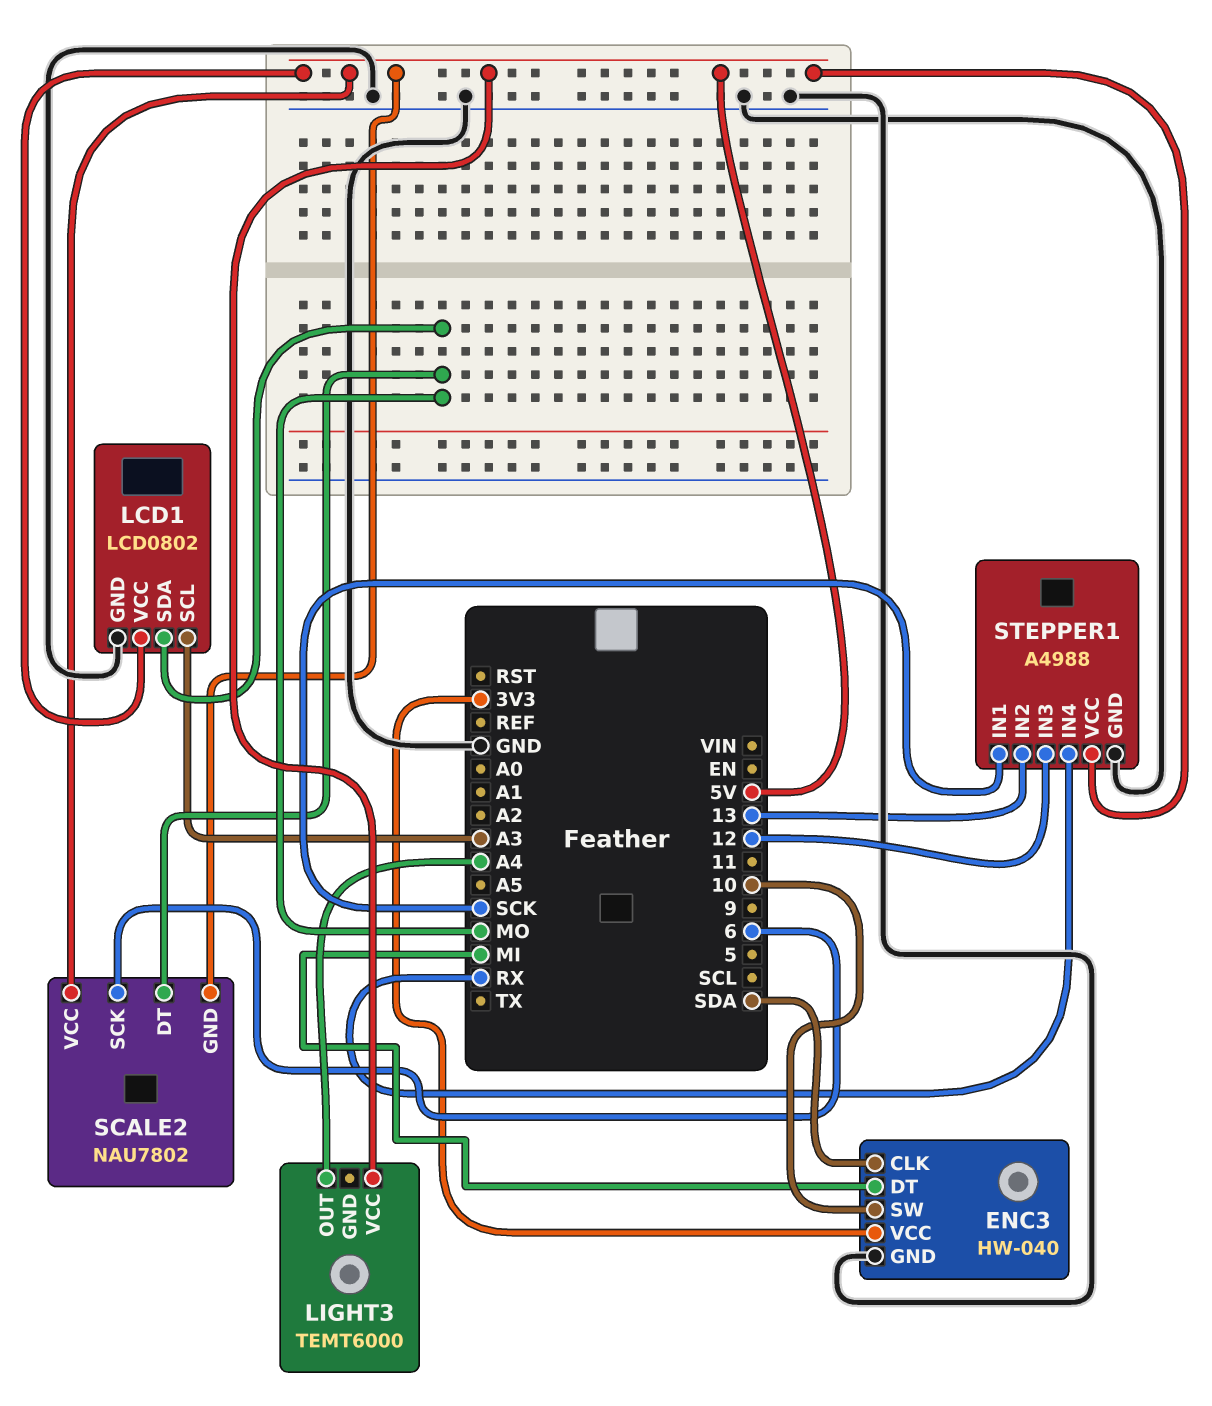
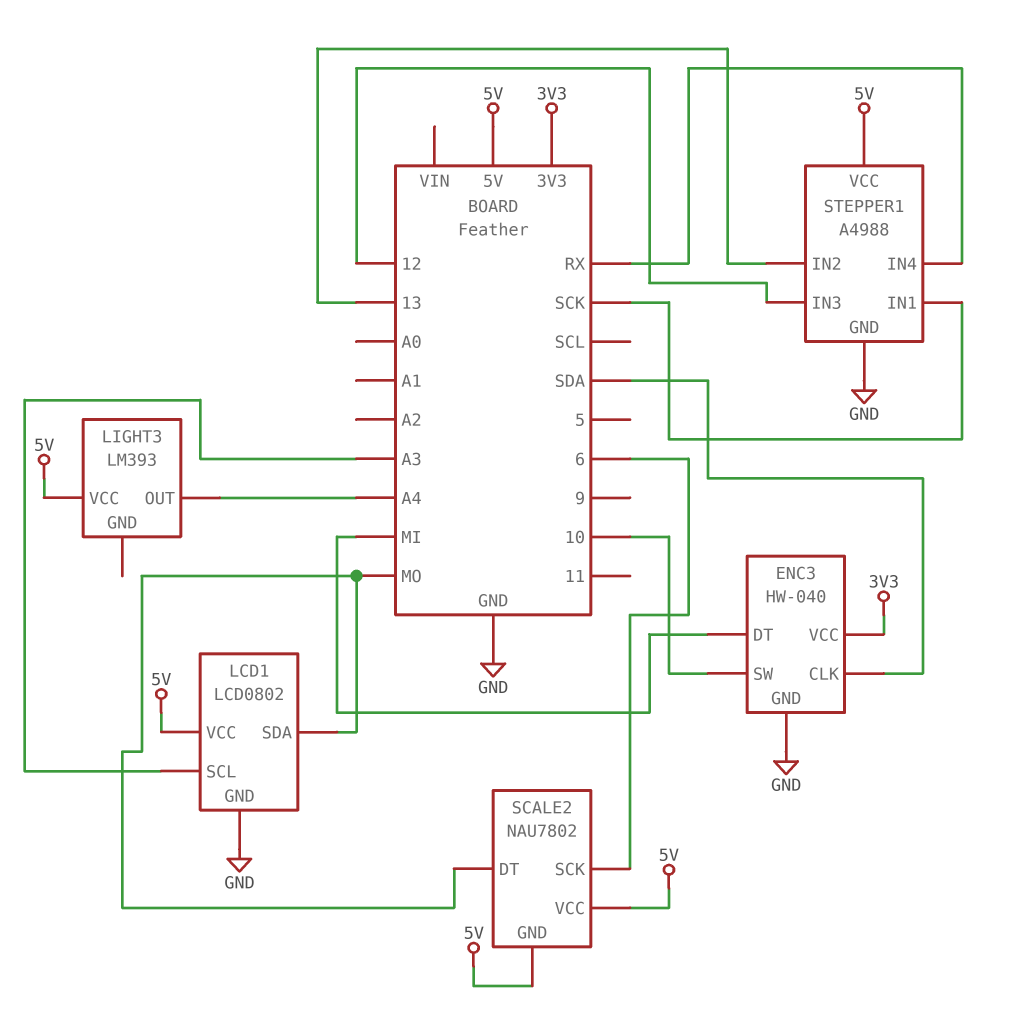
LIGHT3: TEMT6000 -> LM393

